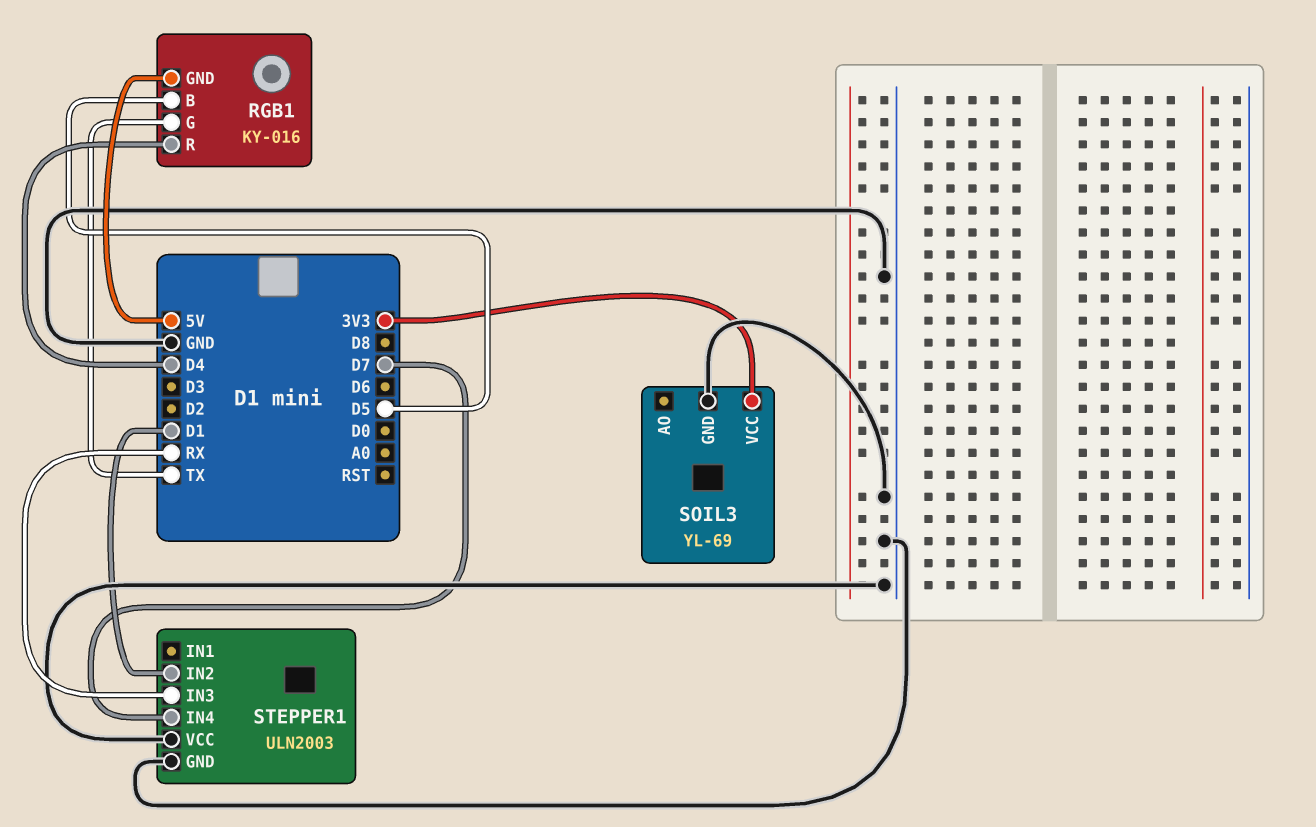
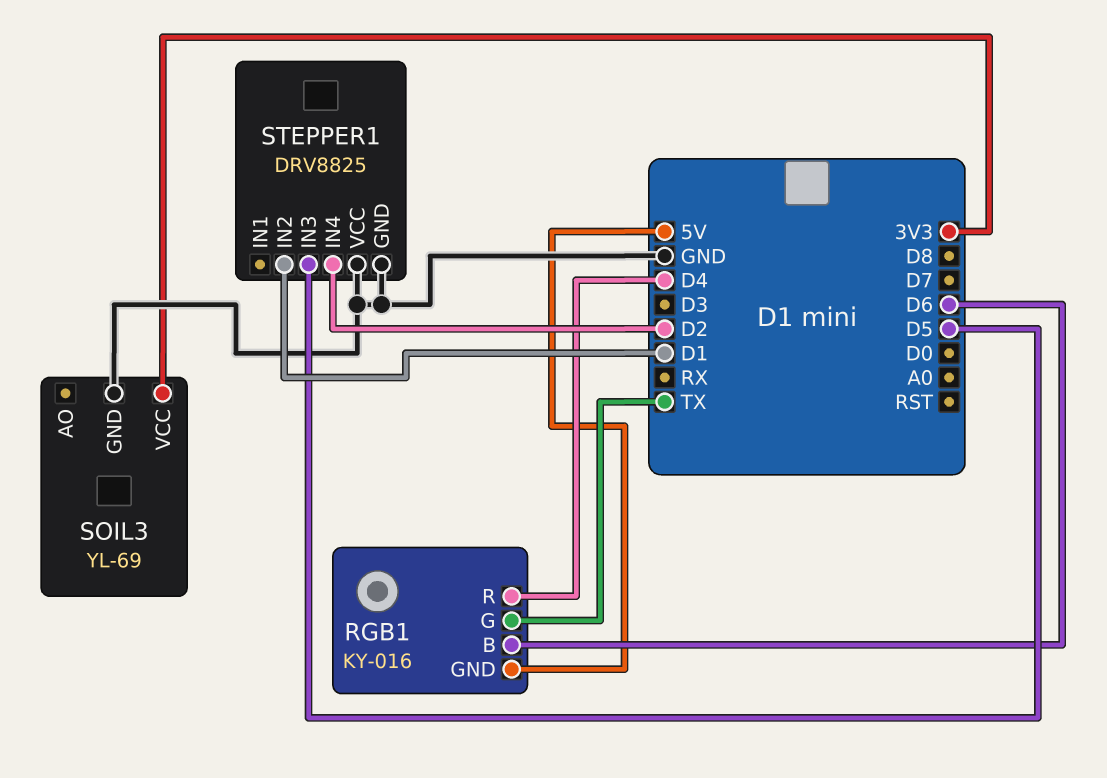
RGB1 pin B: D5 -> D6
STEPPER1: ULN2003 -> DRV8825
STEPPER1 pin IN3: RX -> D5
STEPPER1 pin IN4: D7 -> D2

